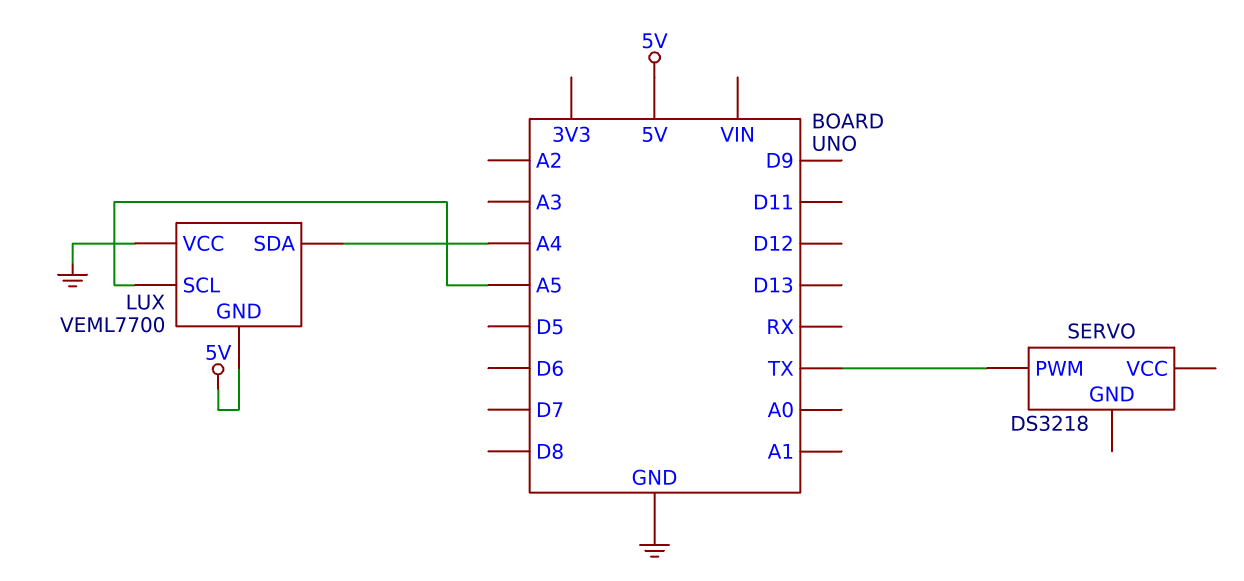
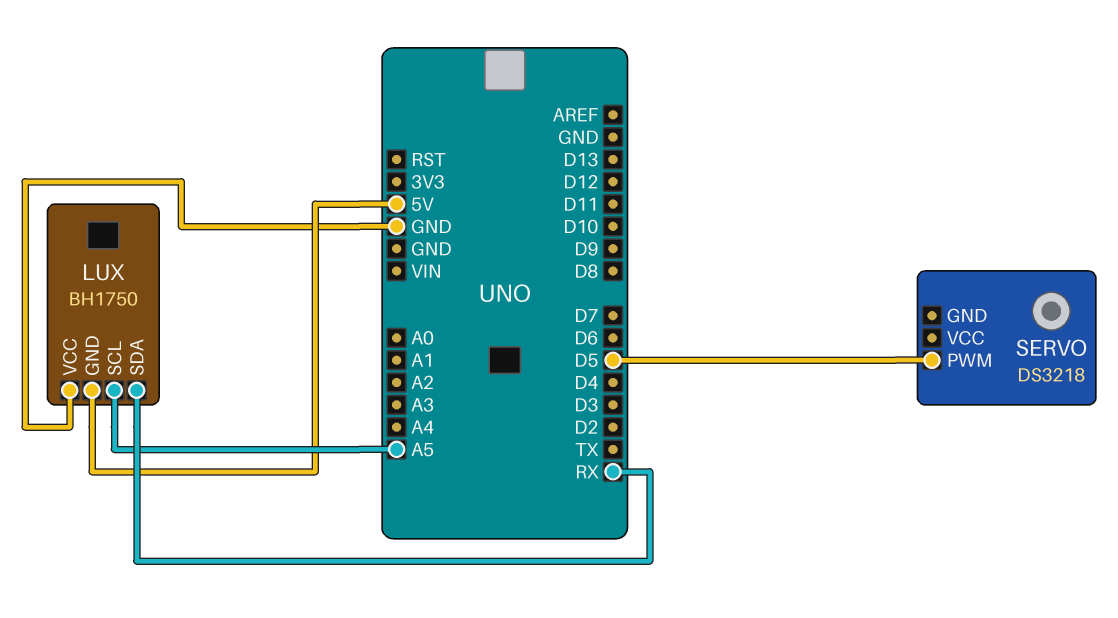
LUX: VEML7700 -> BH1750
LUX pin SDA: A4 -> RX
SERVO pin PWM: TX -> D5

